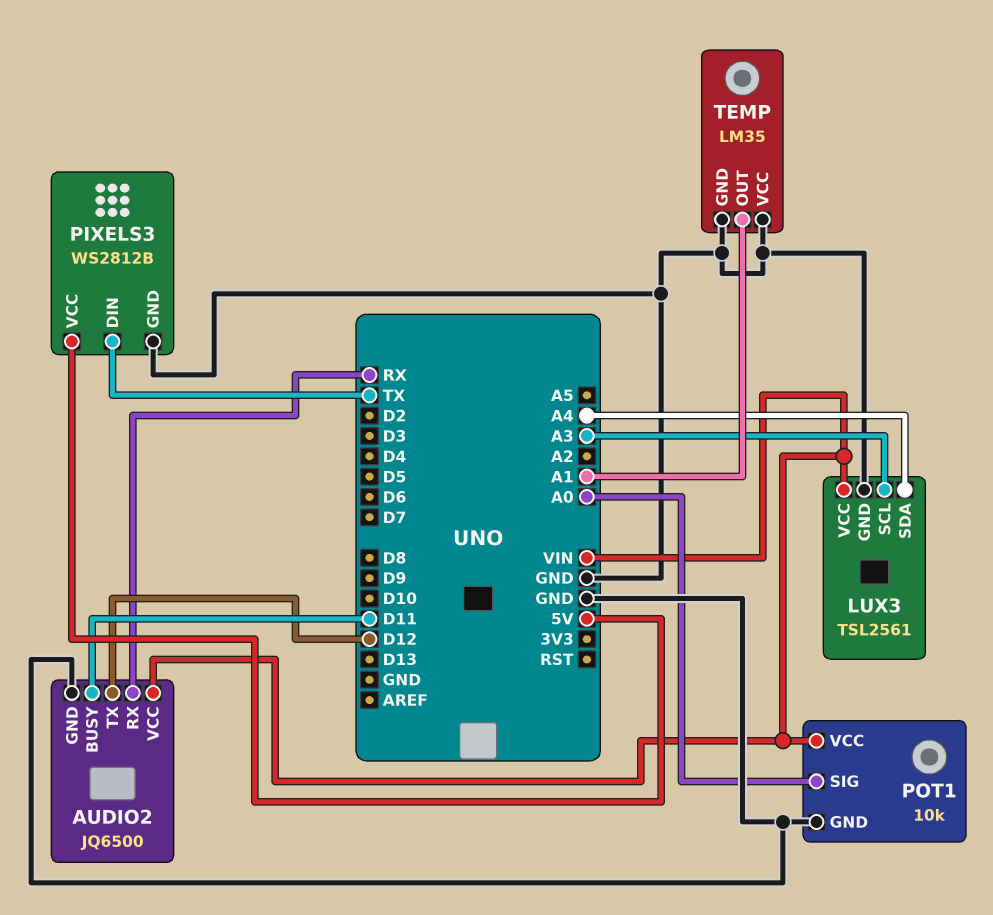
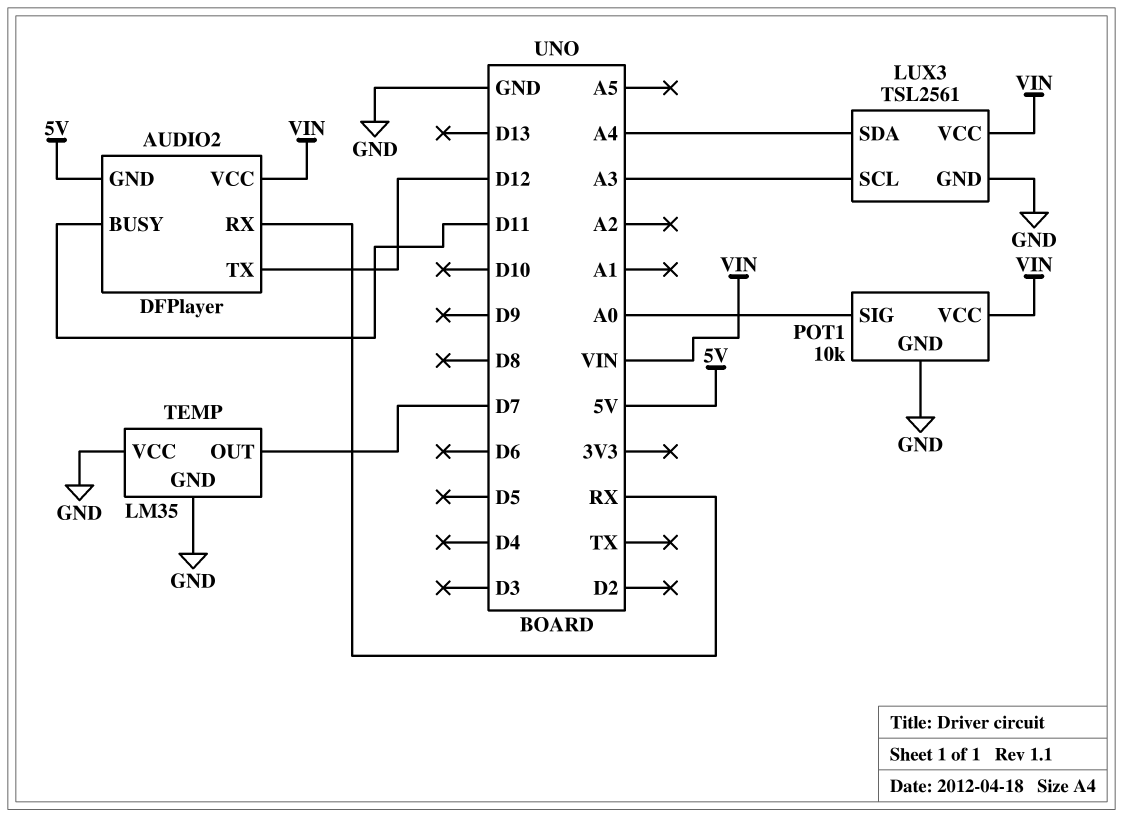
AUDIO2: JQ6500 -> DFPlayer
AUDIO2 pin GND: GND -> 5V
PIXELS3: WS2812B -> none
PIXELS3 pin DIN: TX -> none
PIXELS3 pin GND: GND -> none
PIXELS3 pin VCC: 5V -> none
TEMP pin OUT: A1 -> D7

